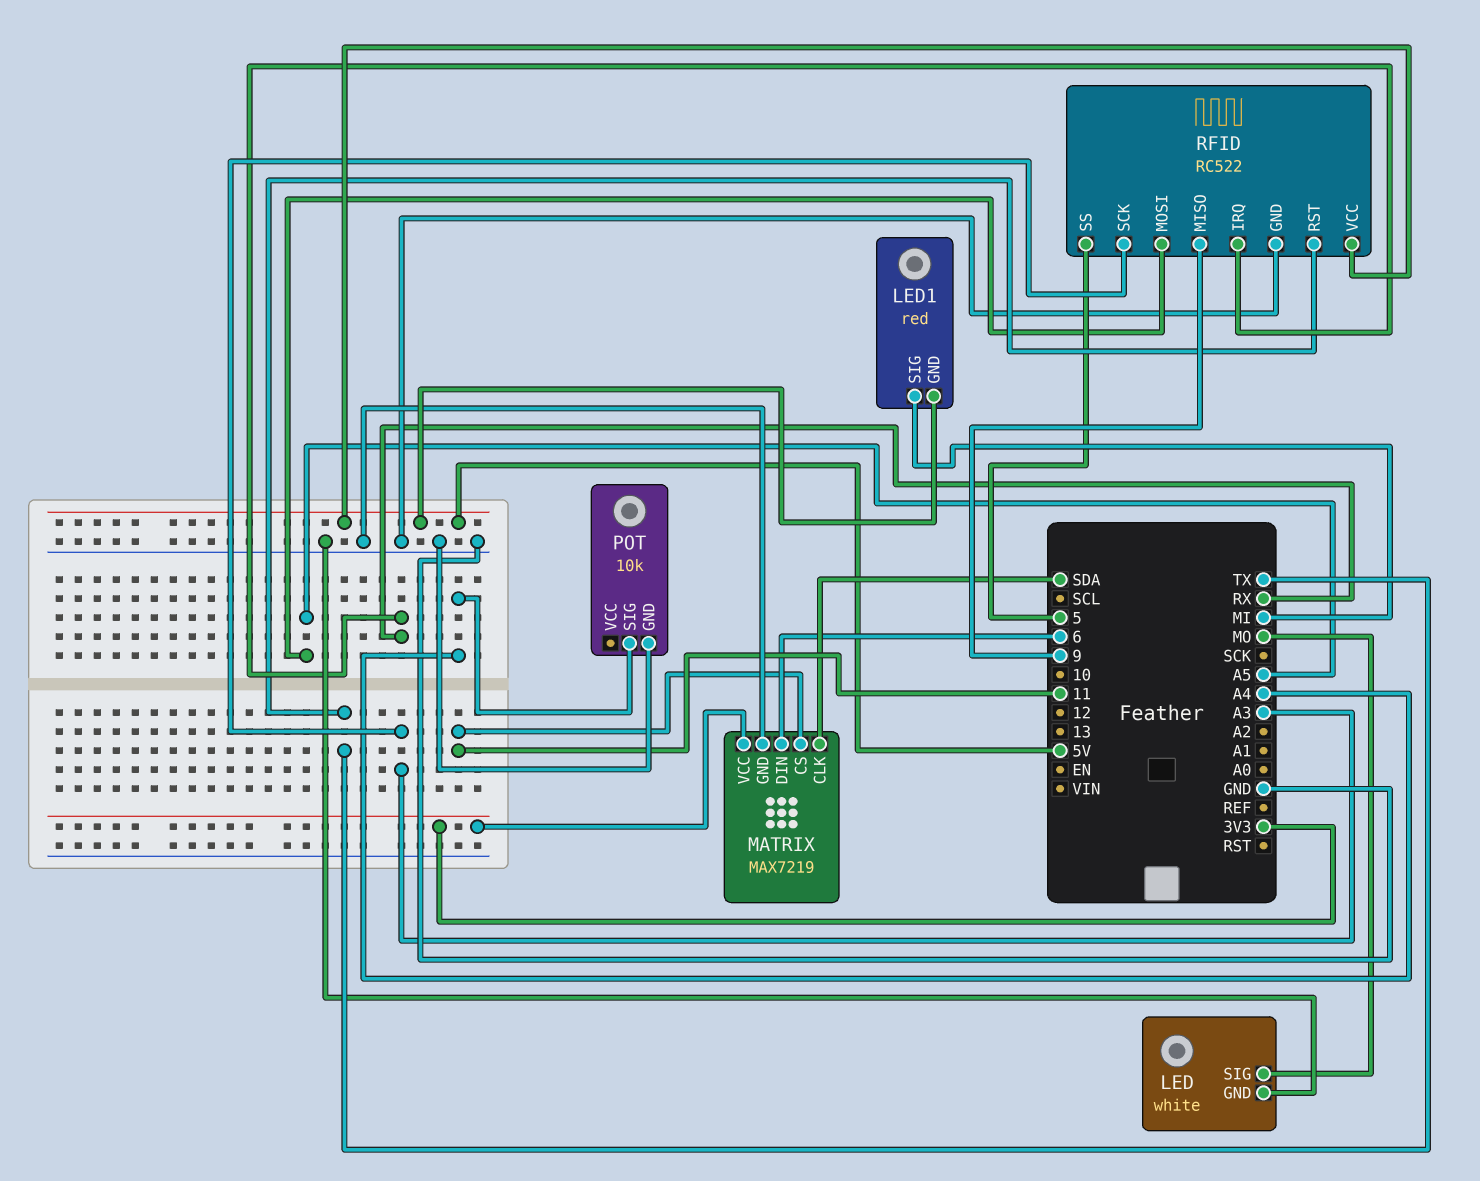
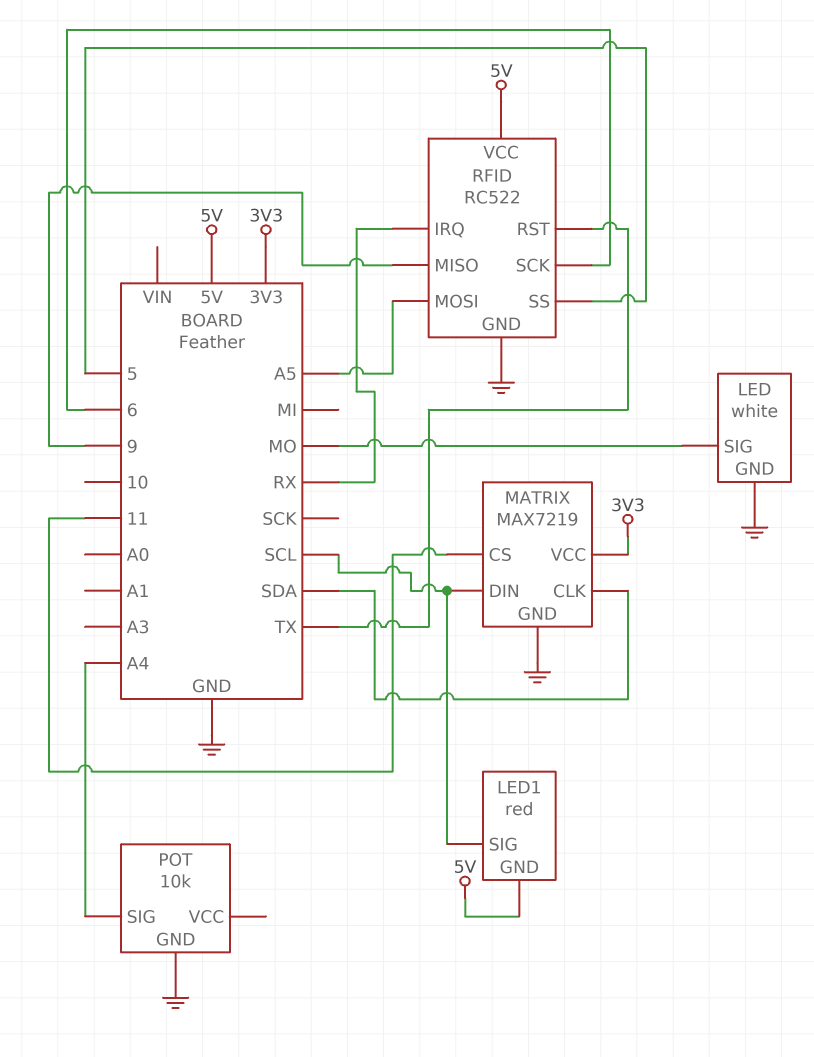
LED1 pin SIG: MI -> SCL
MATRIX pin DIN: 6 -> SCL
RFID pin SCK: A3 -> 6

